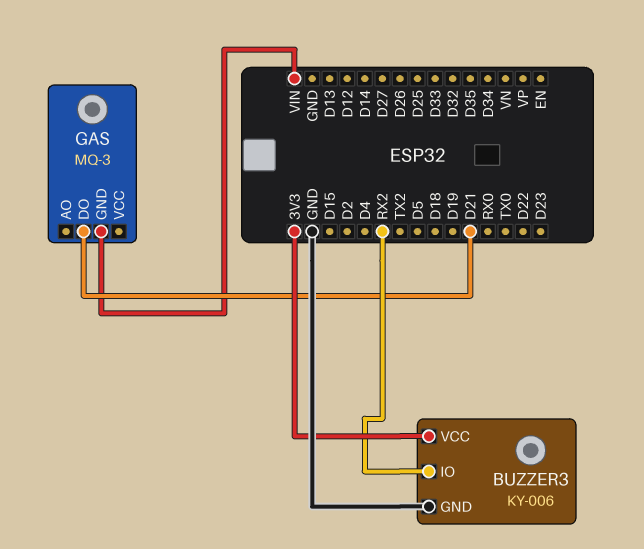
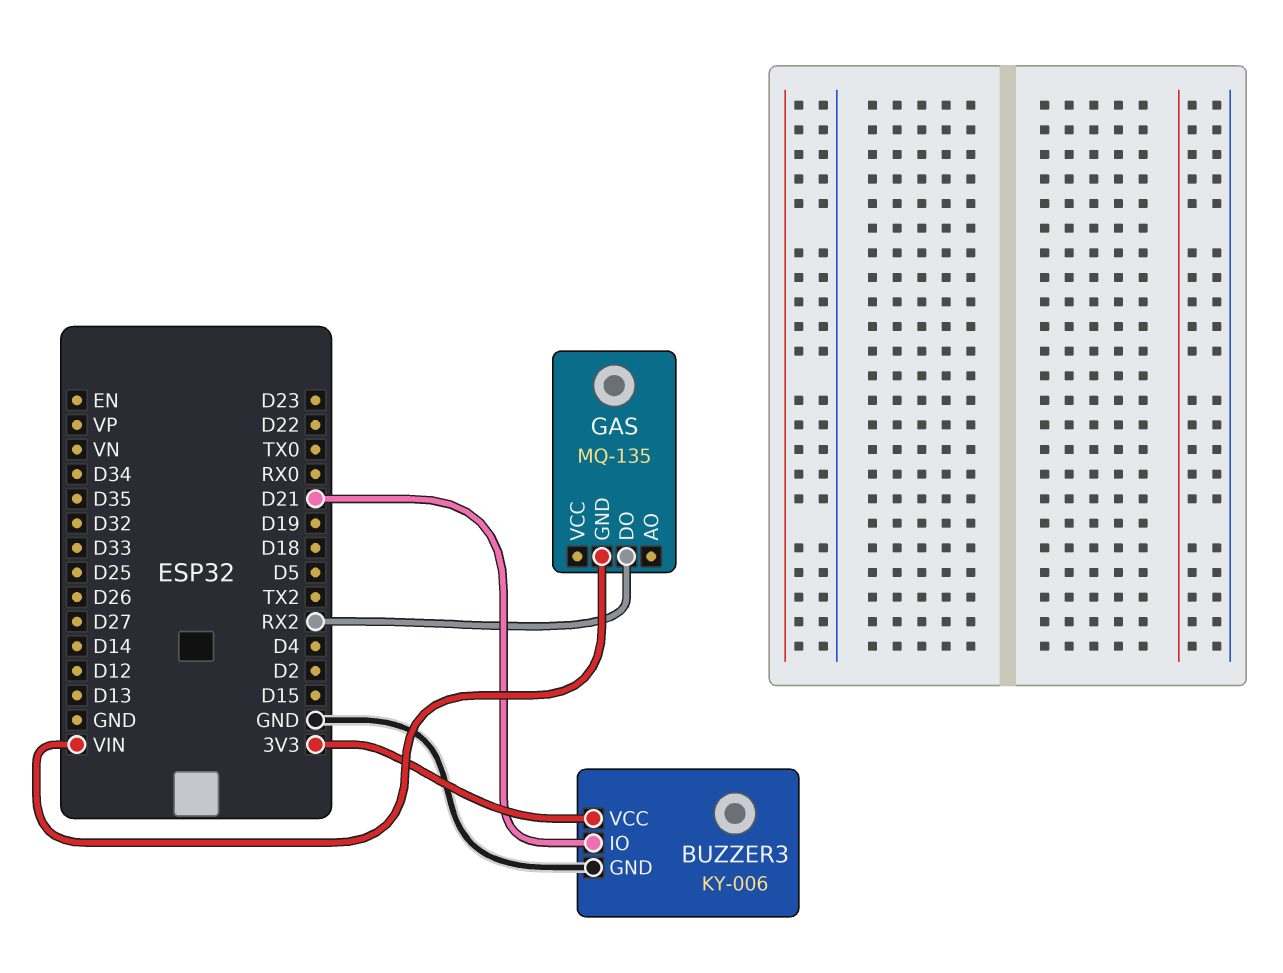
BUZZER3 pin IO: RX2 -> D21
GAS: MQ-3 -> MQ-135
GAS pin DO: D21 -> RX2

